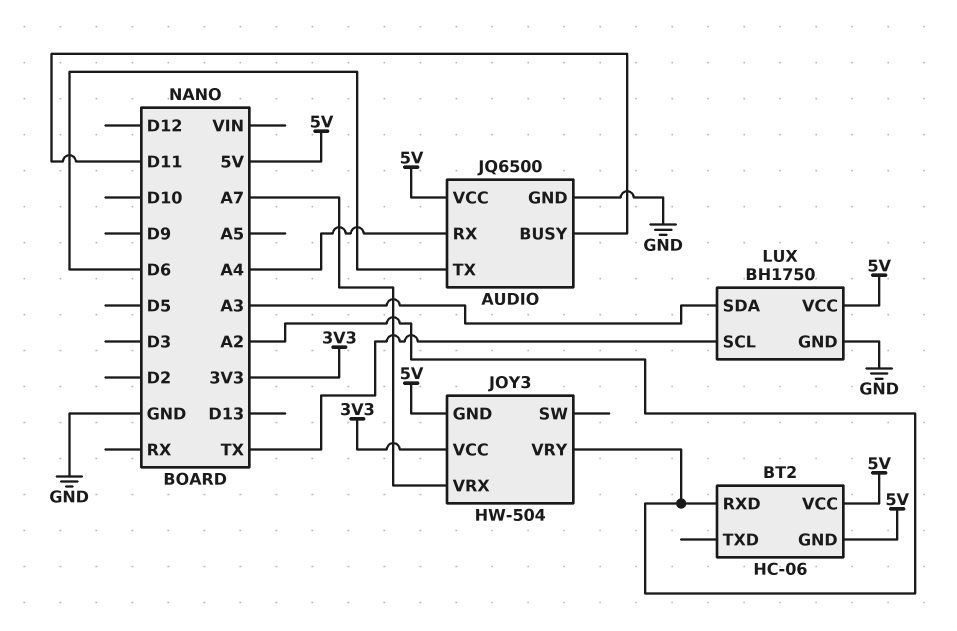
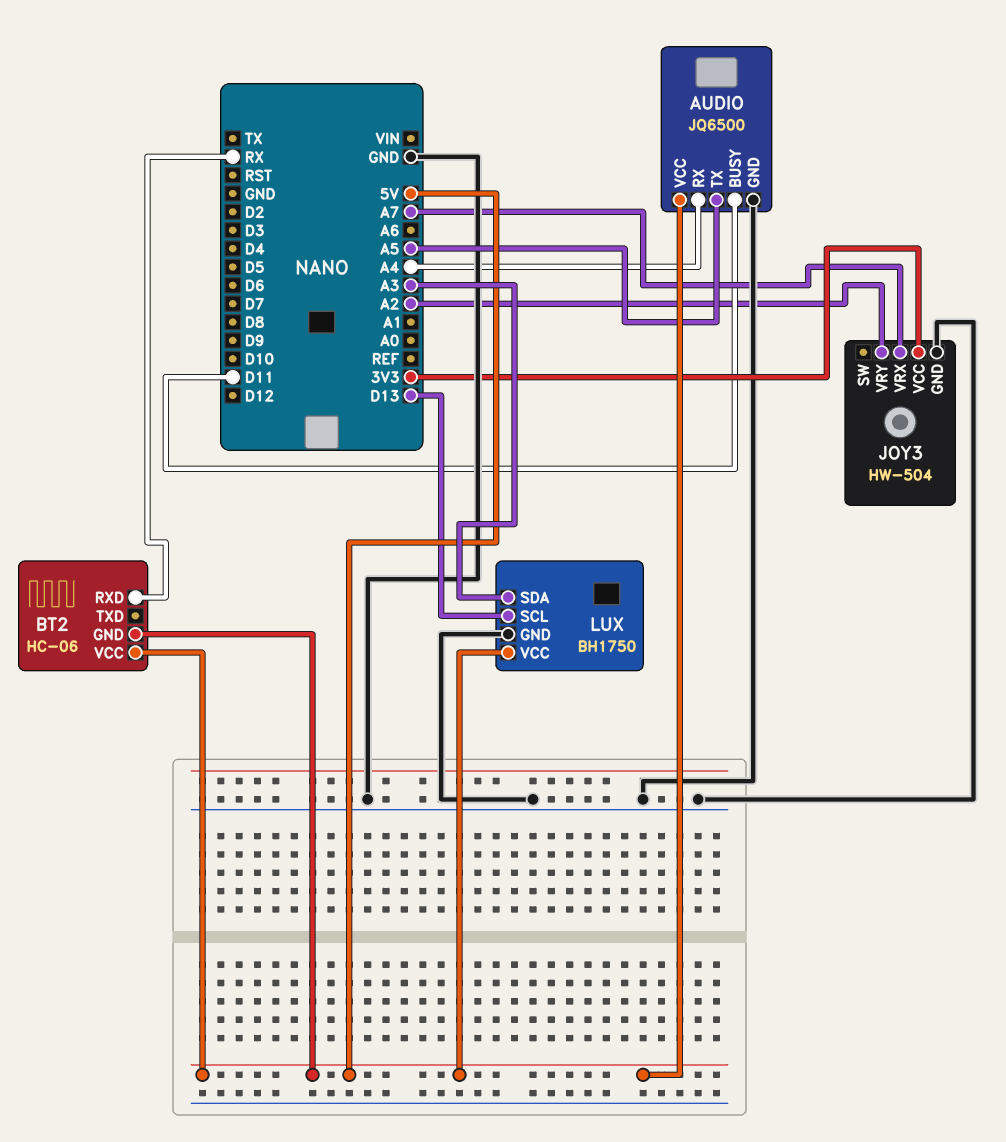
AUDIO pin TX: D6 -> A5
BT2 pin RXD: A2 -> RX
JOY3 pin GND: 5V -> GND
LUX pin SCL: TX -> D13

